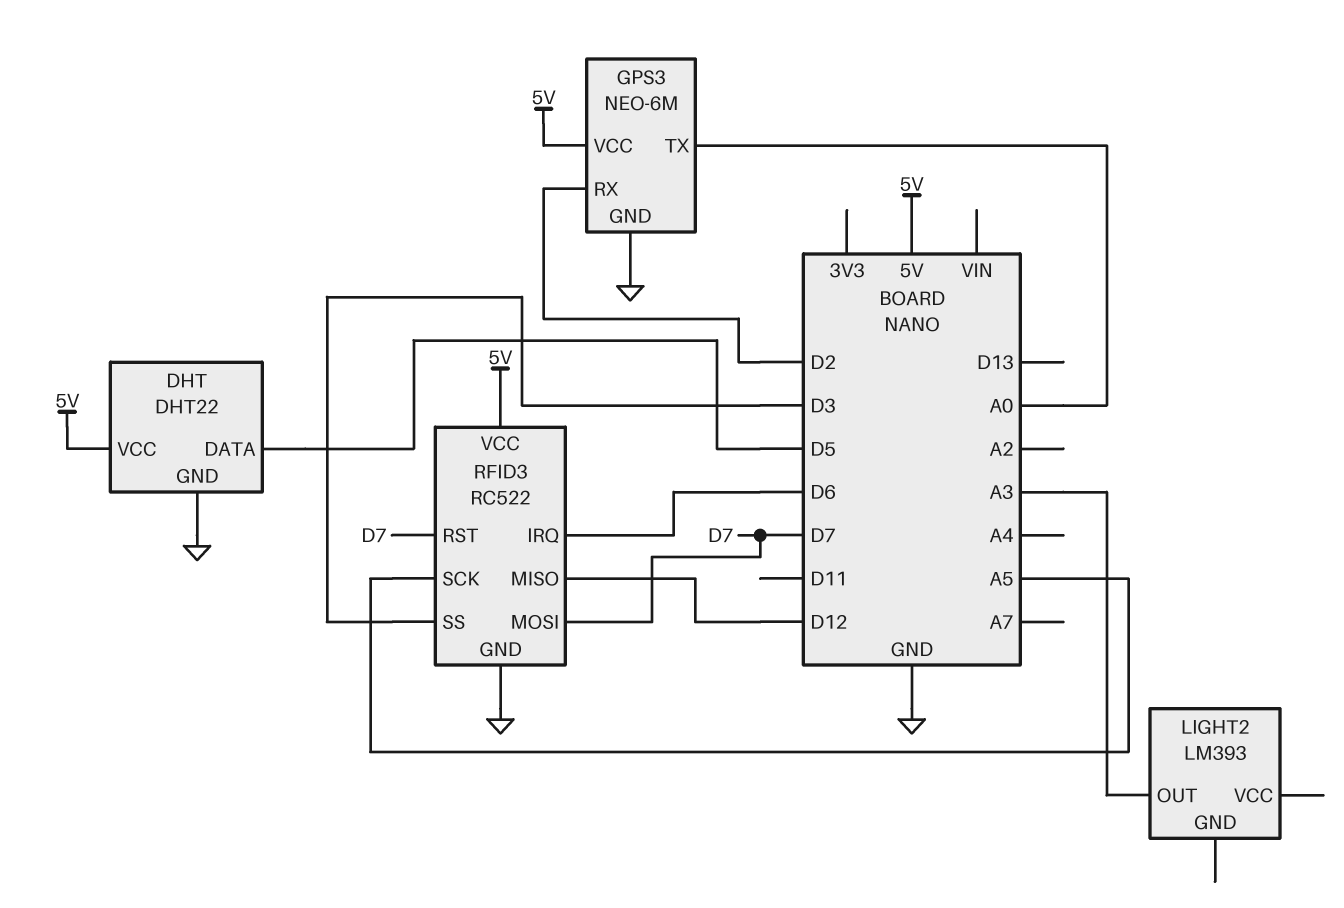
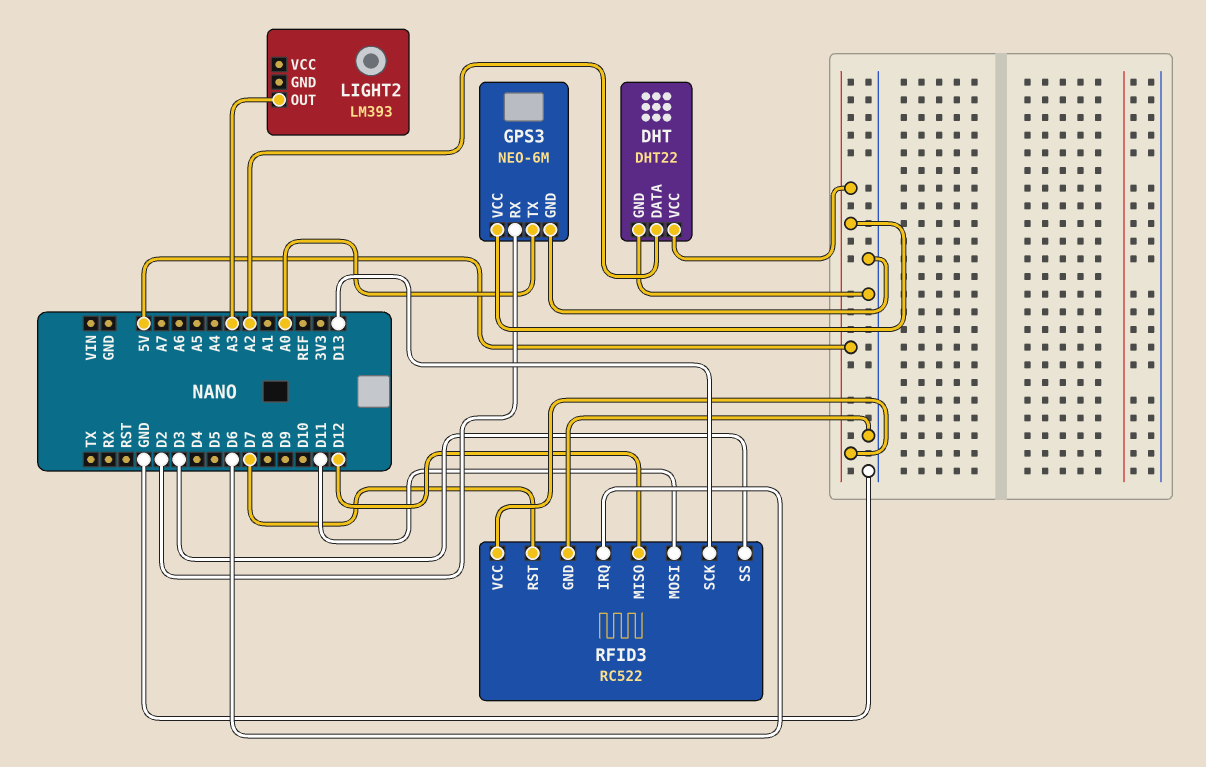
DHT pin DATA: D5 -> A2
RFID3 pin MOSI: D7 -> D11
RFID3 pin SCK: A5 -> D13

